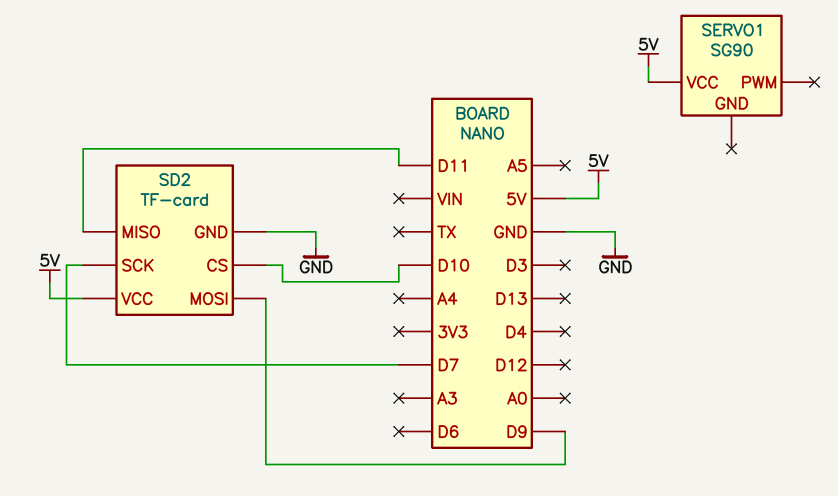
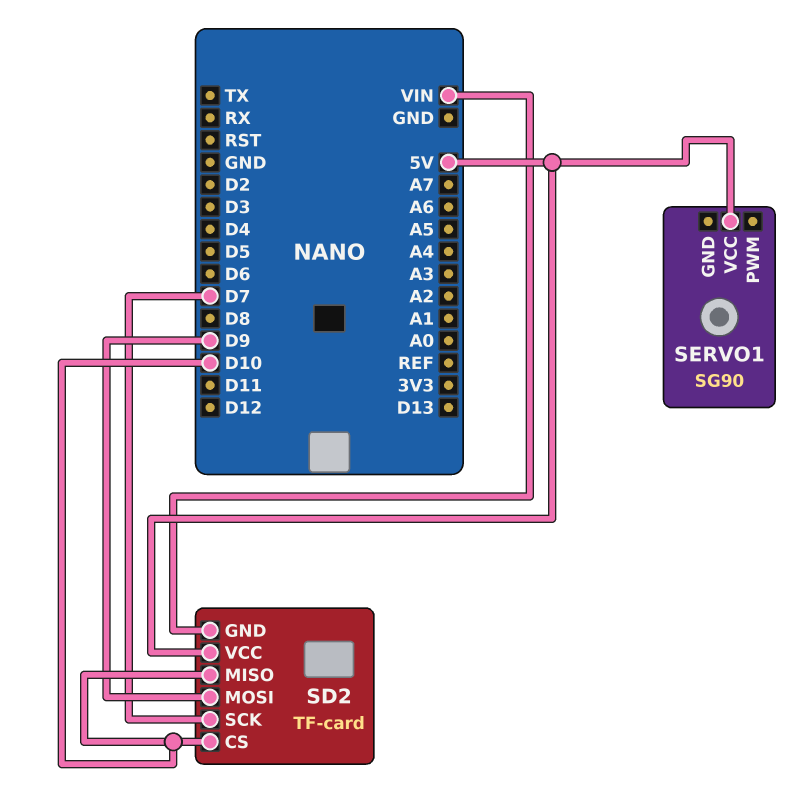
SD2 pin GND: GND -> VIN
SD2 pin MISO: D11 -> D10

